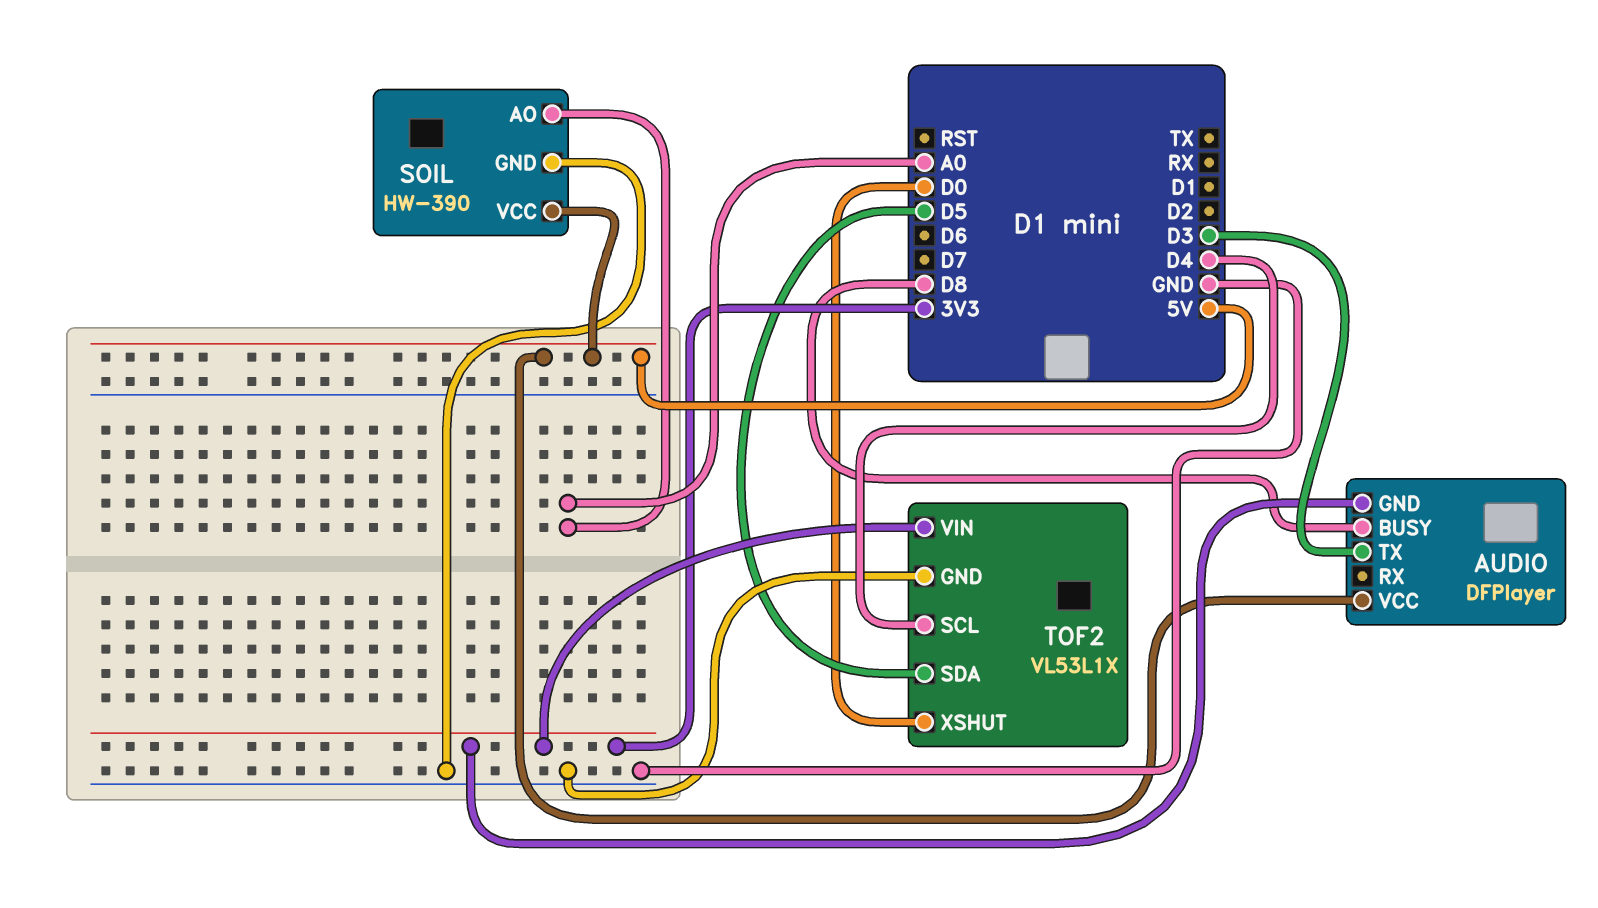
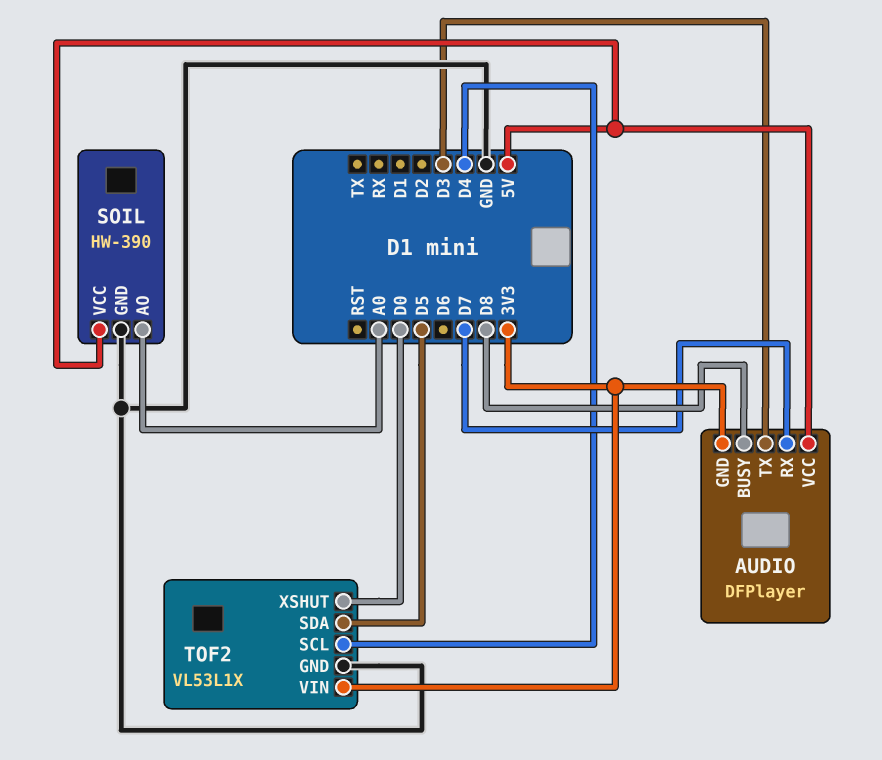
AUDIO pin RX: none -> D7

